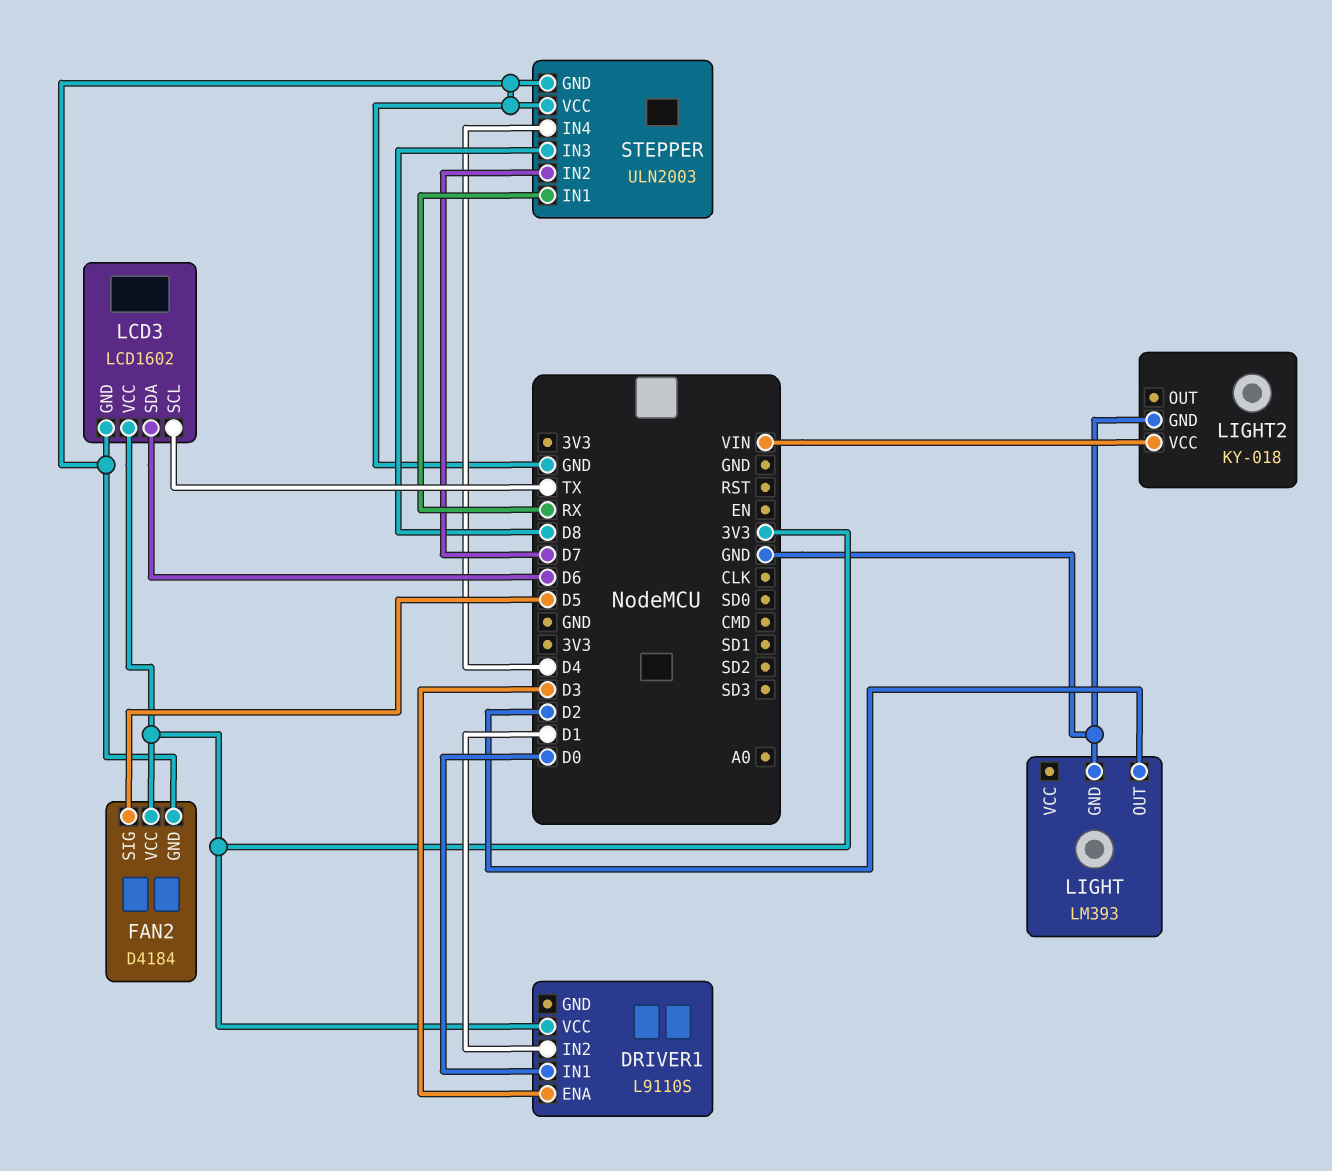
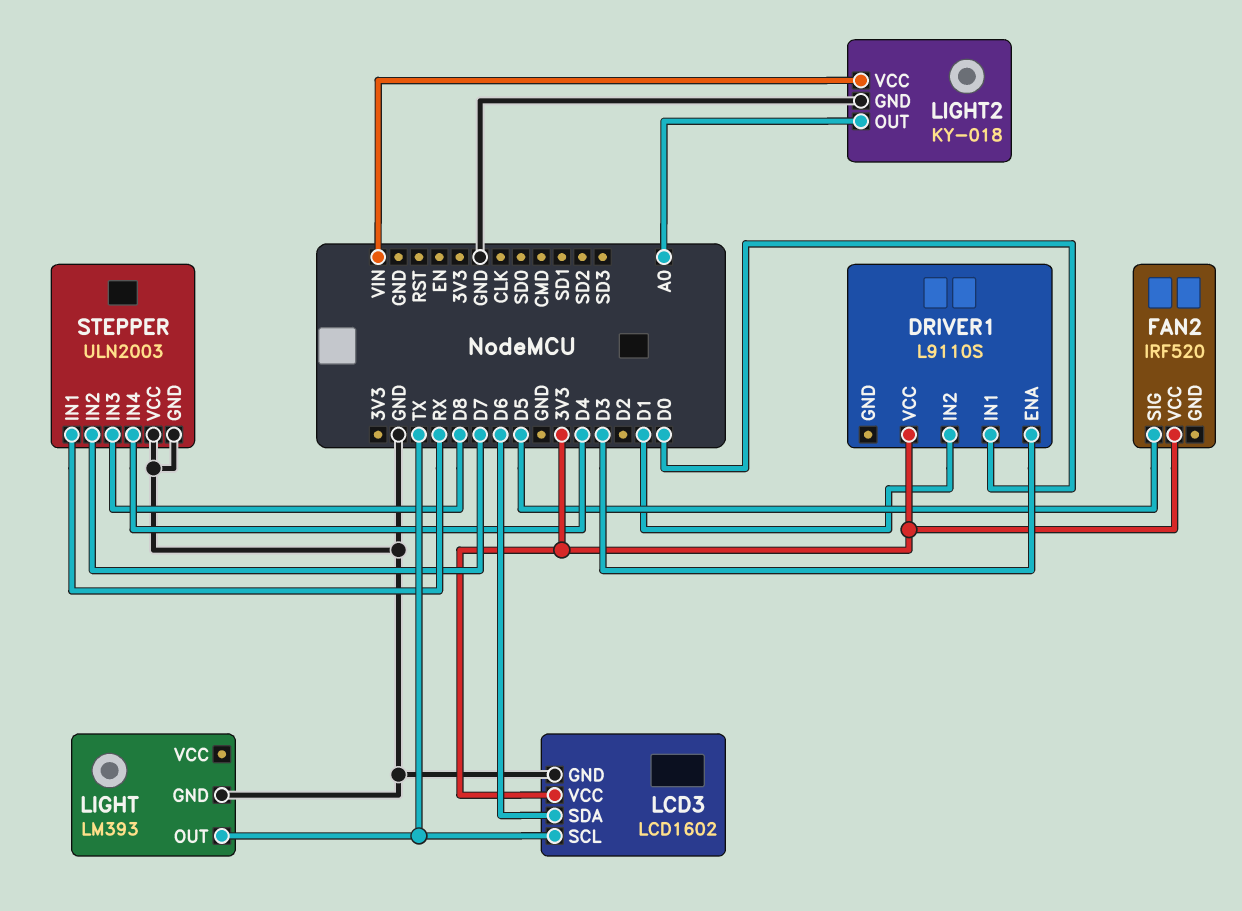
FAN2: D4184 -> IRF520
FAN2 pin GND: GND -> none
LIGHT pin OUT: D2 -> TX
LIGHT2 pin OUT: none -> A0

